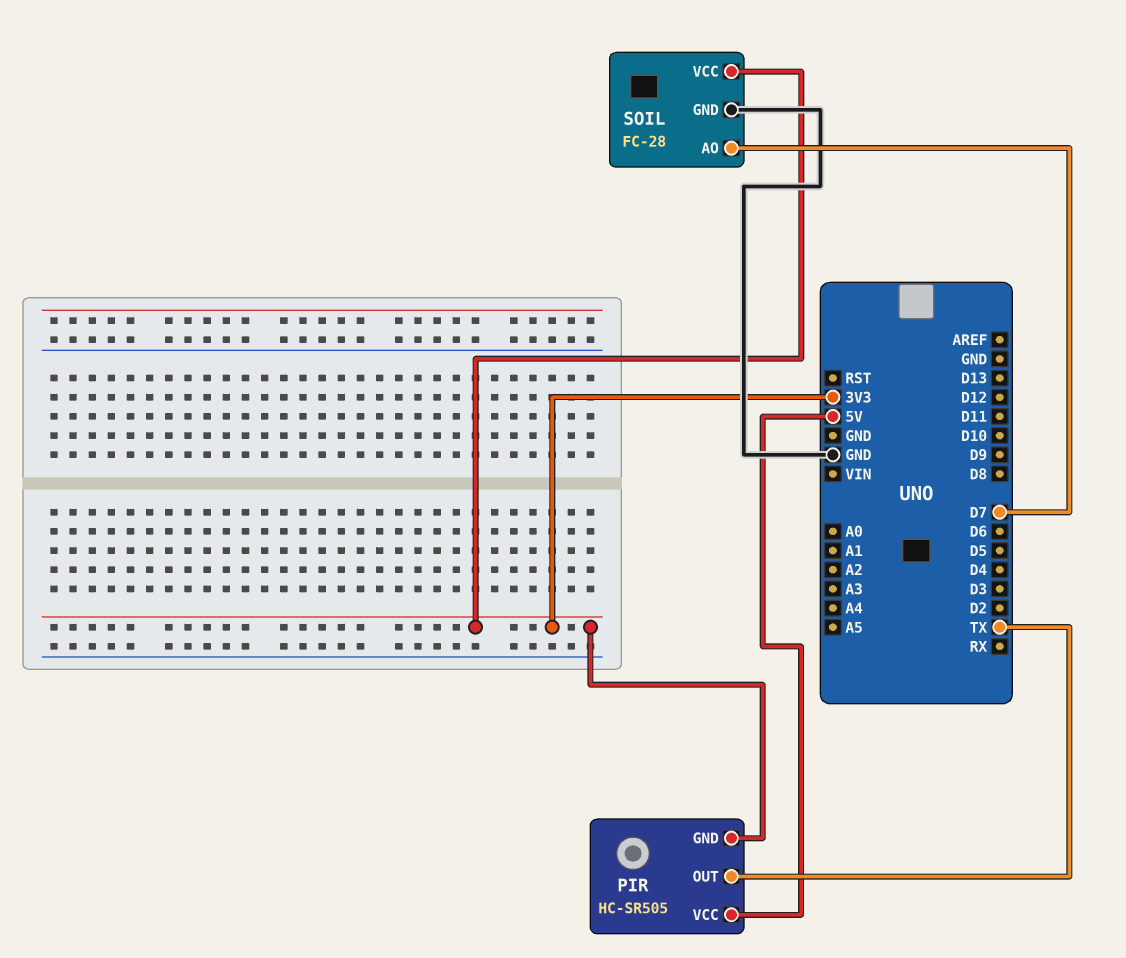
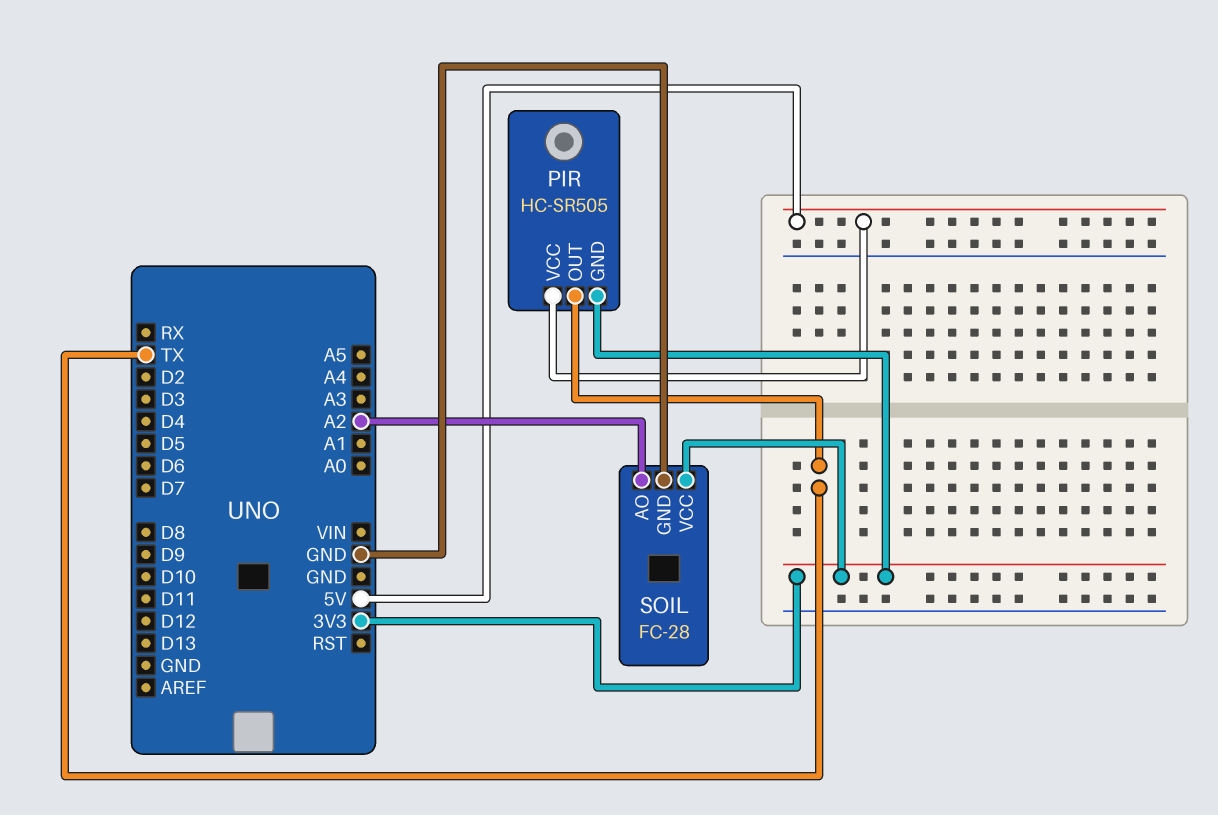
SOIL pin AO: D7 -> A2

